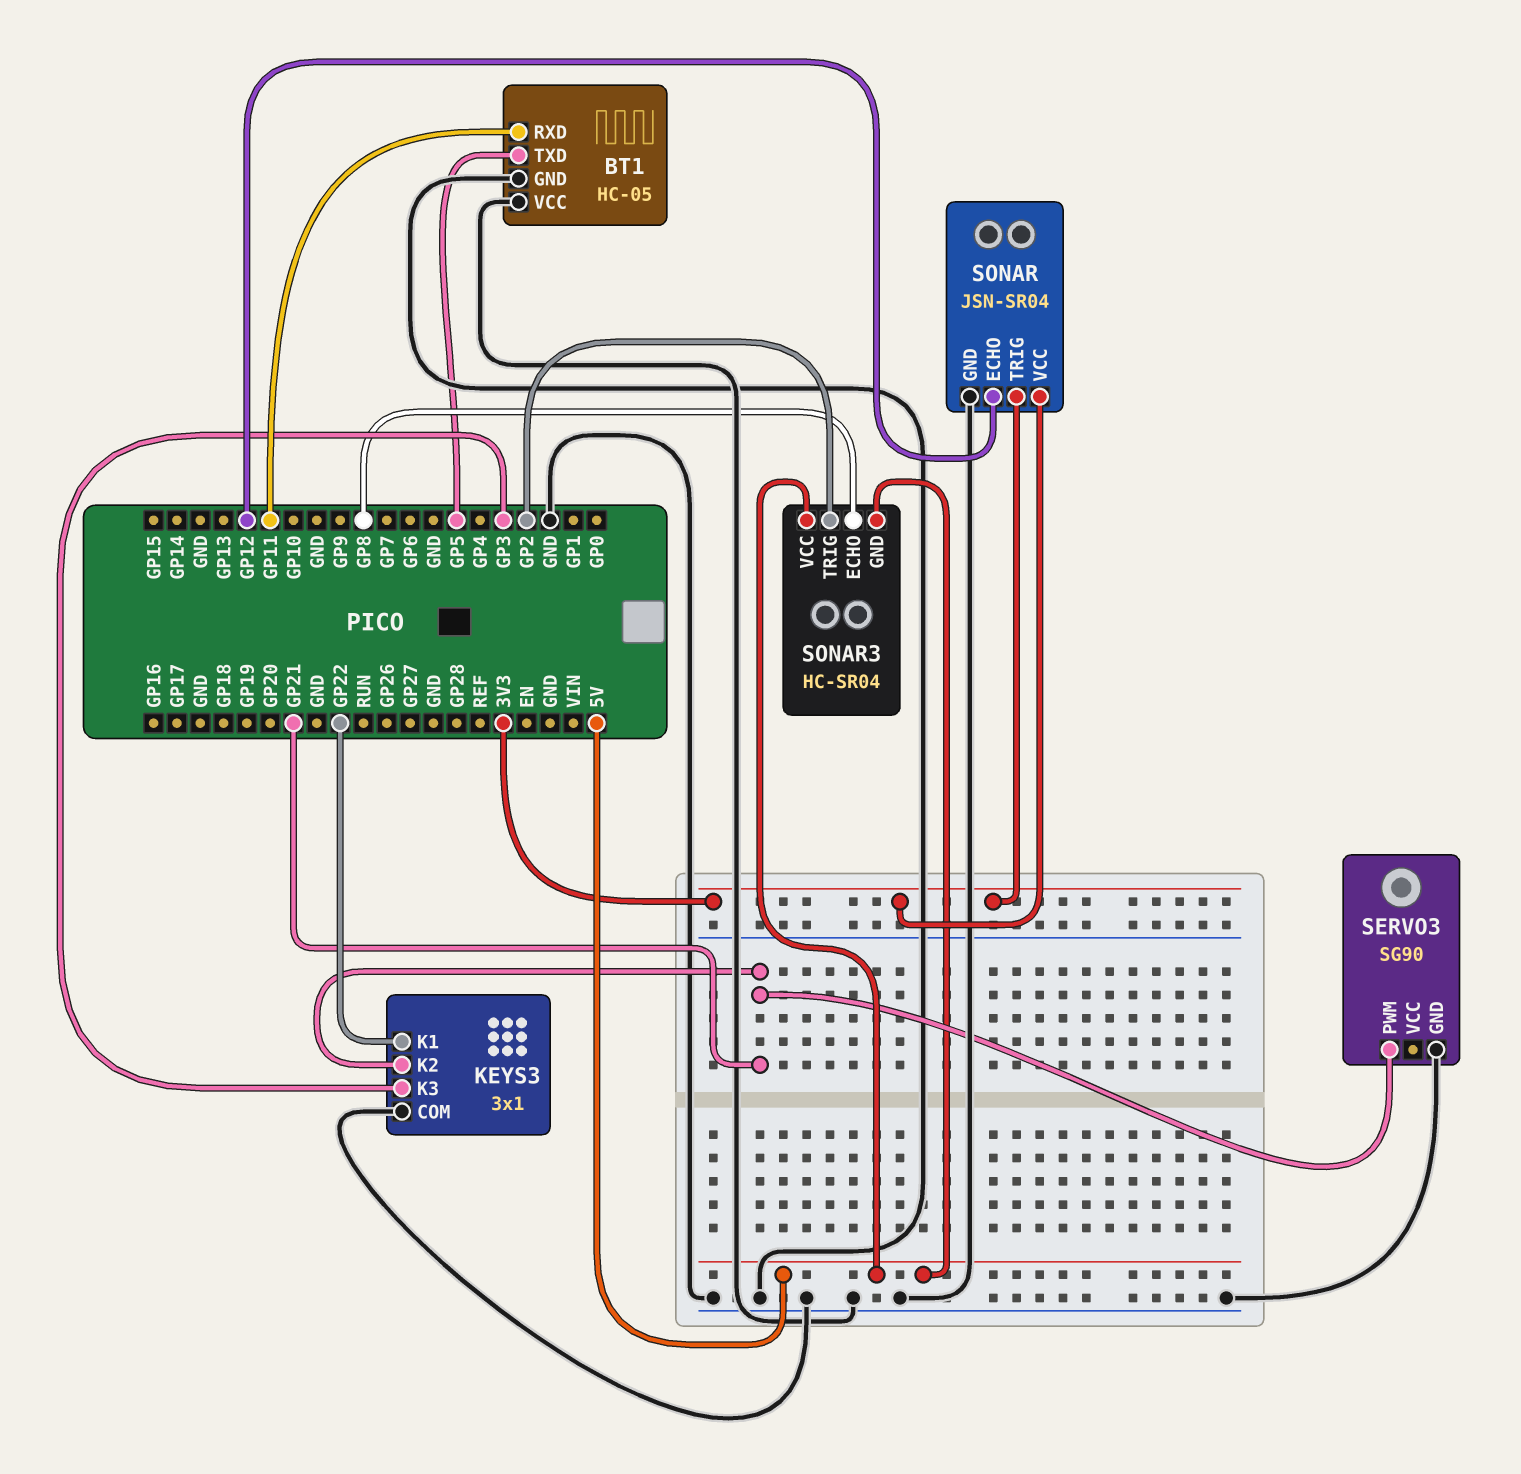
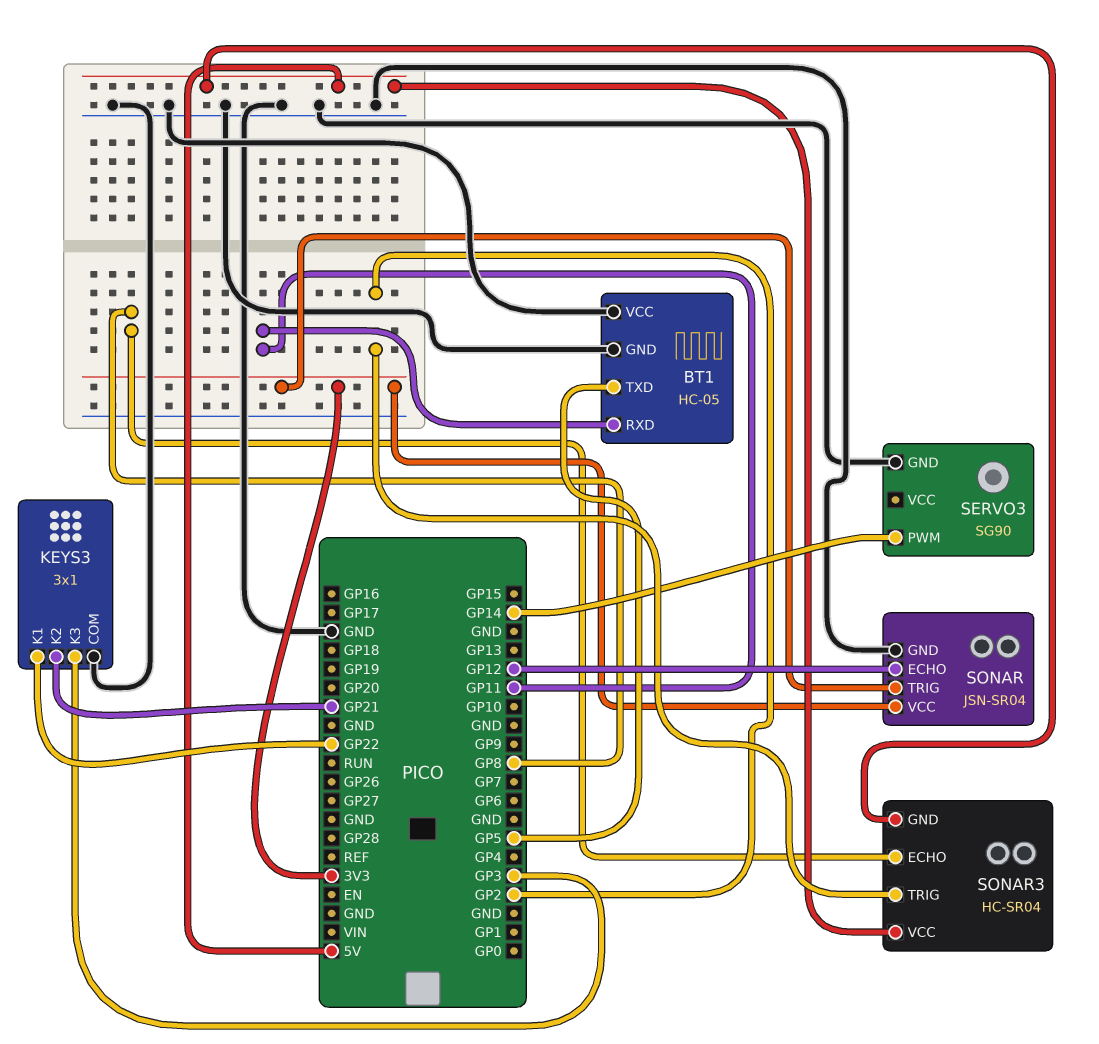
SERVO3 pin PWM: GP21 -> GP14

